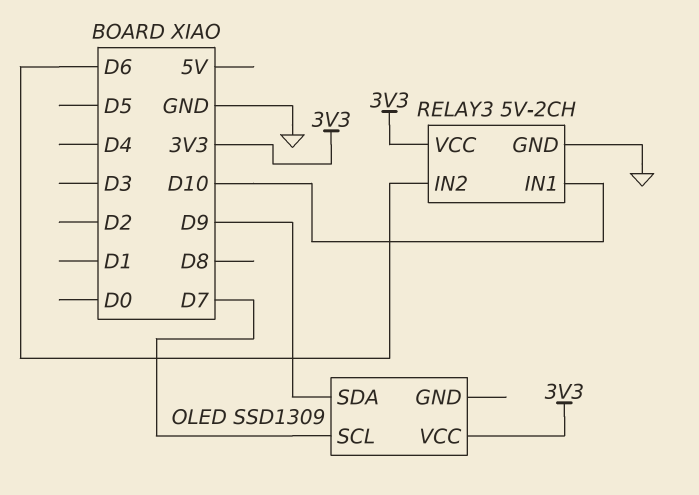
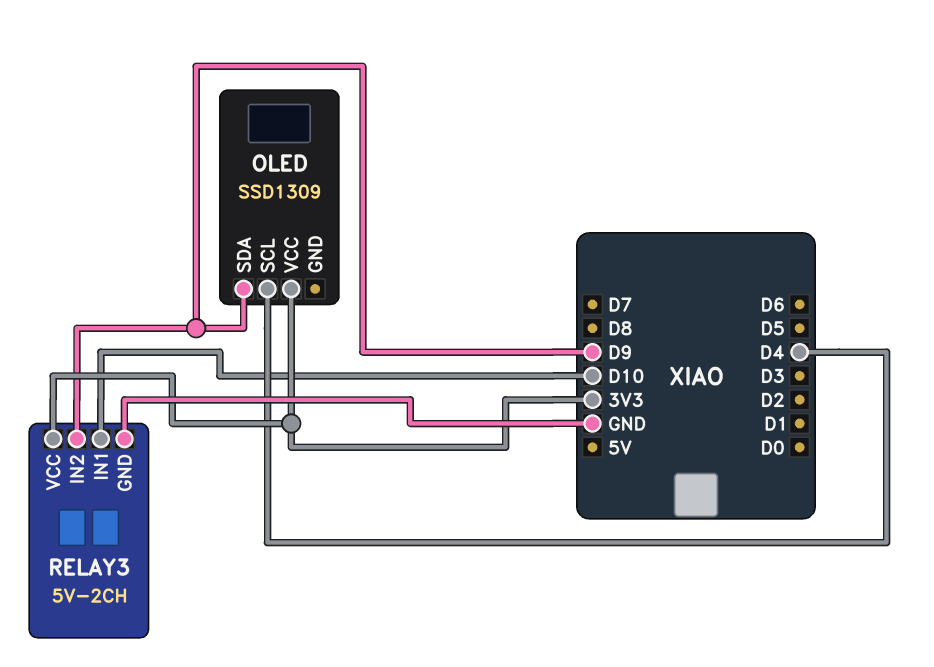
OLED pin SCL: D7 -> D4
RELAY3 pin IN2: D6 -> D9

